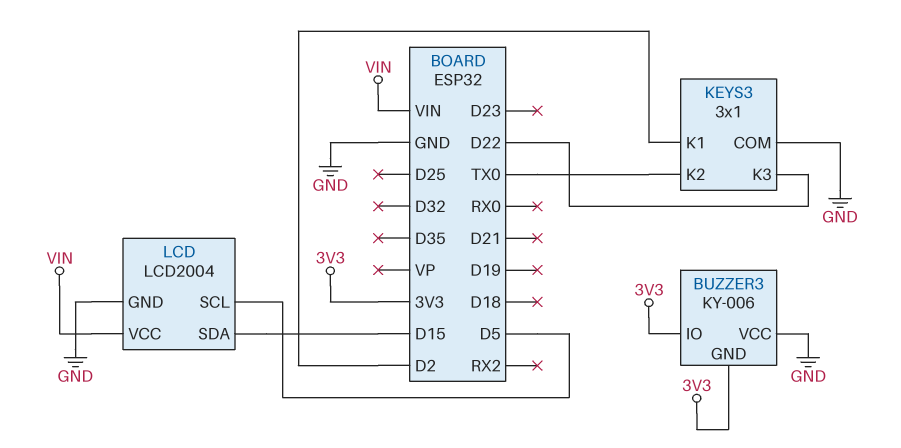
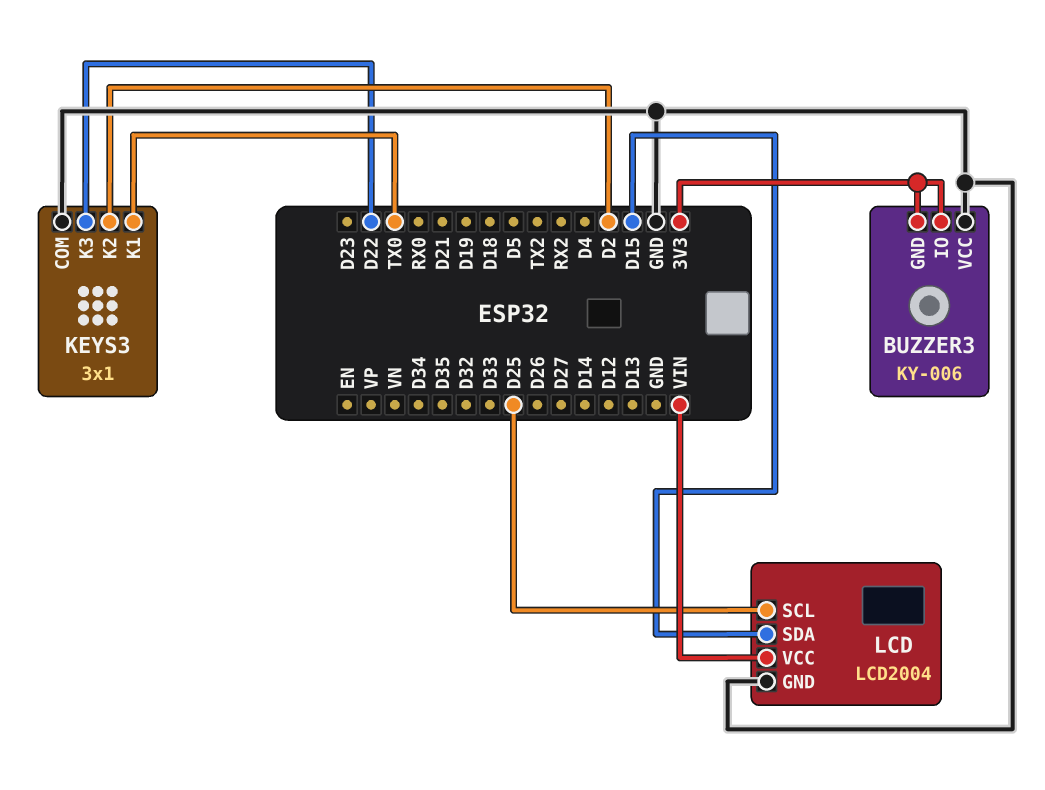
KEYS3 pin K1: D2 -> TX0
KEYS3 pin K2: TX0 -> D2
LCD pin SCL: D5 -> D25

